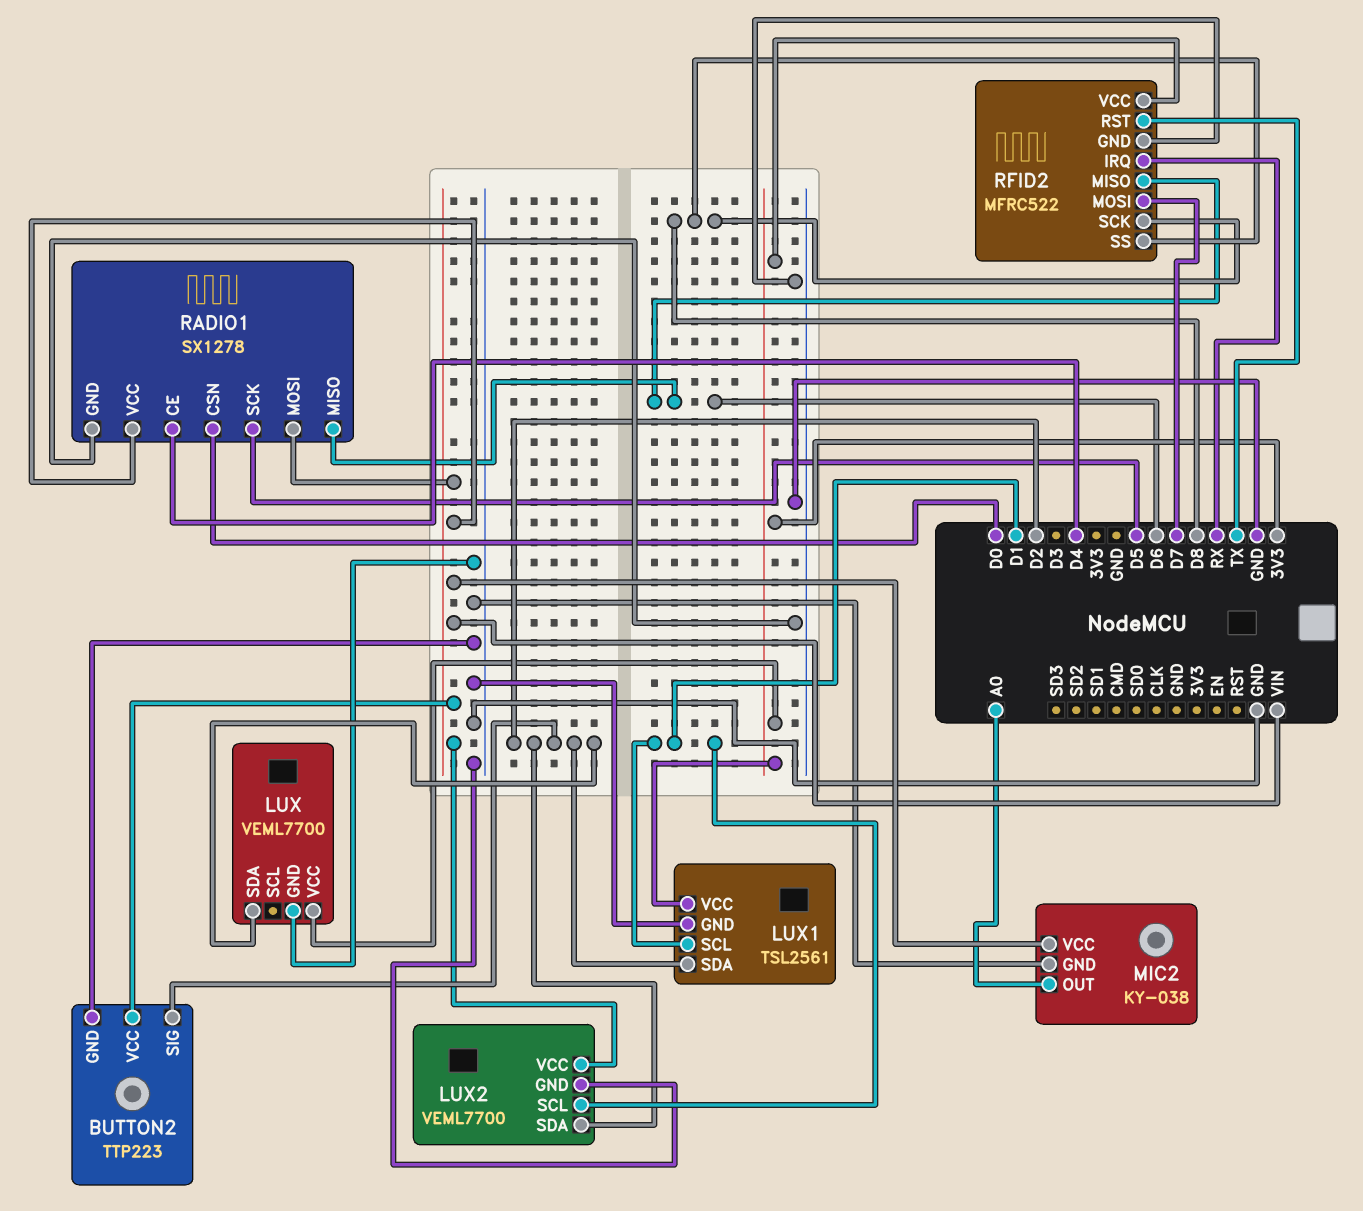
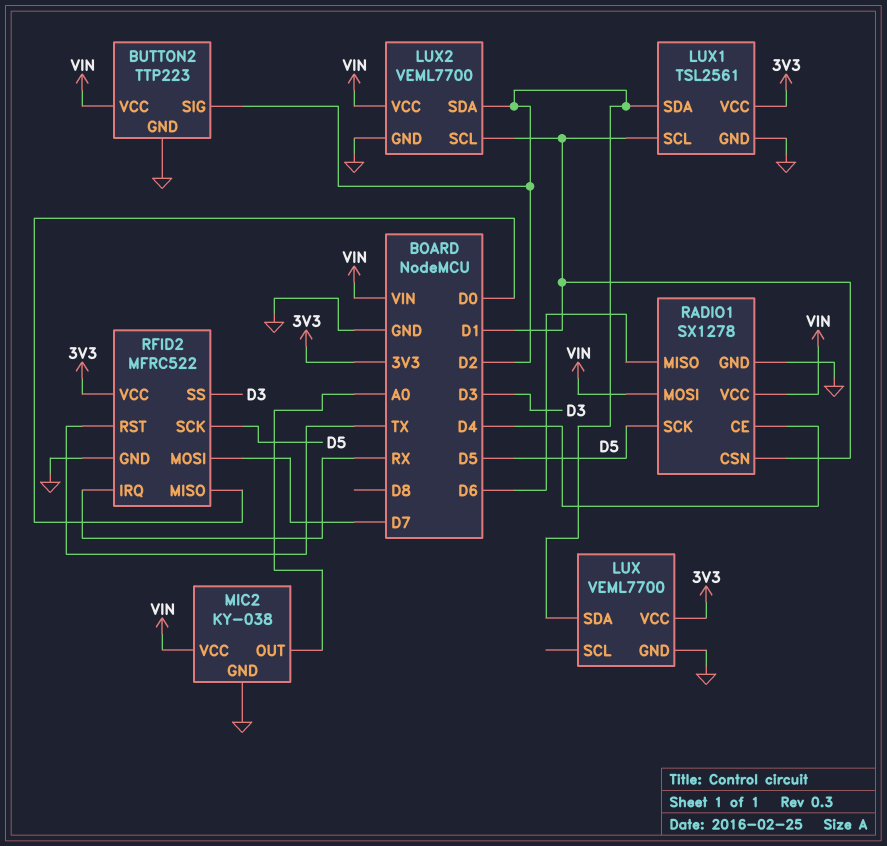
RADIO1 pin CSN: D0 -> D1
RFID2 pin MISO: D6 -> D0
RFID2 pin SCK: D8 -> D5
RFID2 pin SS: D8 -> D3

